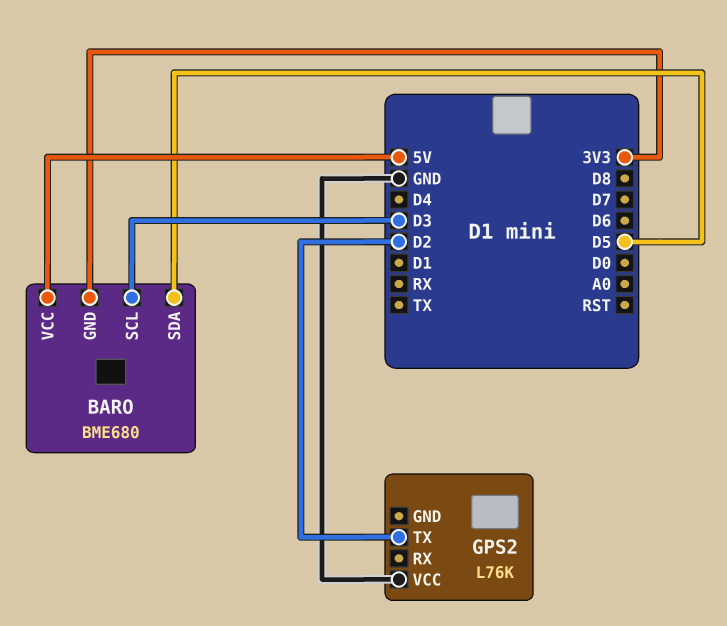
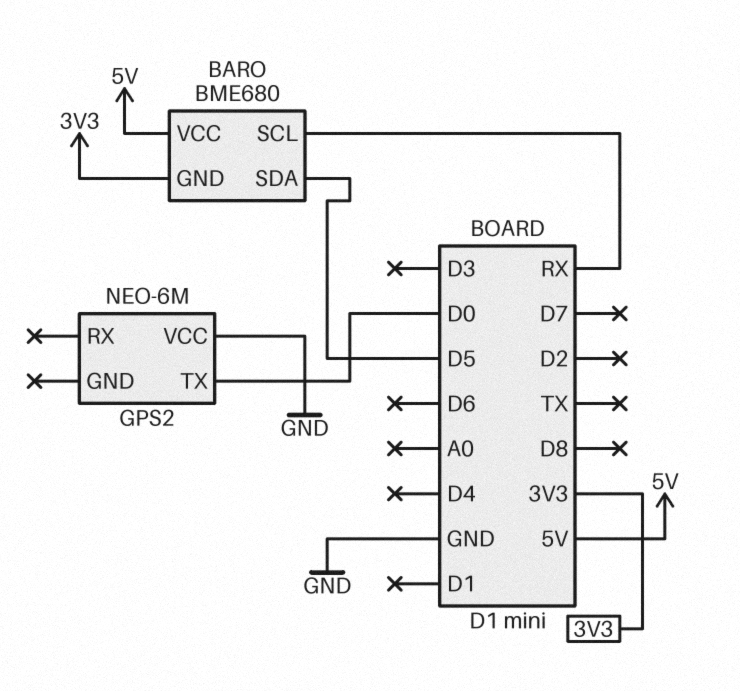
BARO pin SCL: D3 -> RX
GPS2: L76K -> NEO-6M
GPS2 pin TX: D2 -> D0

